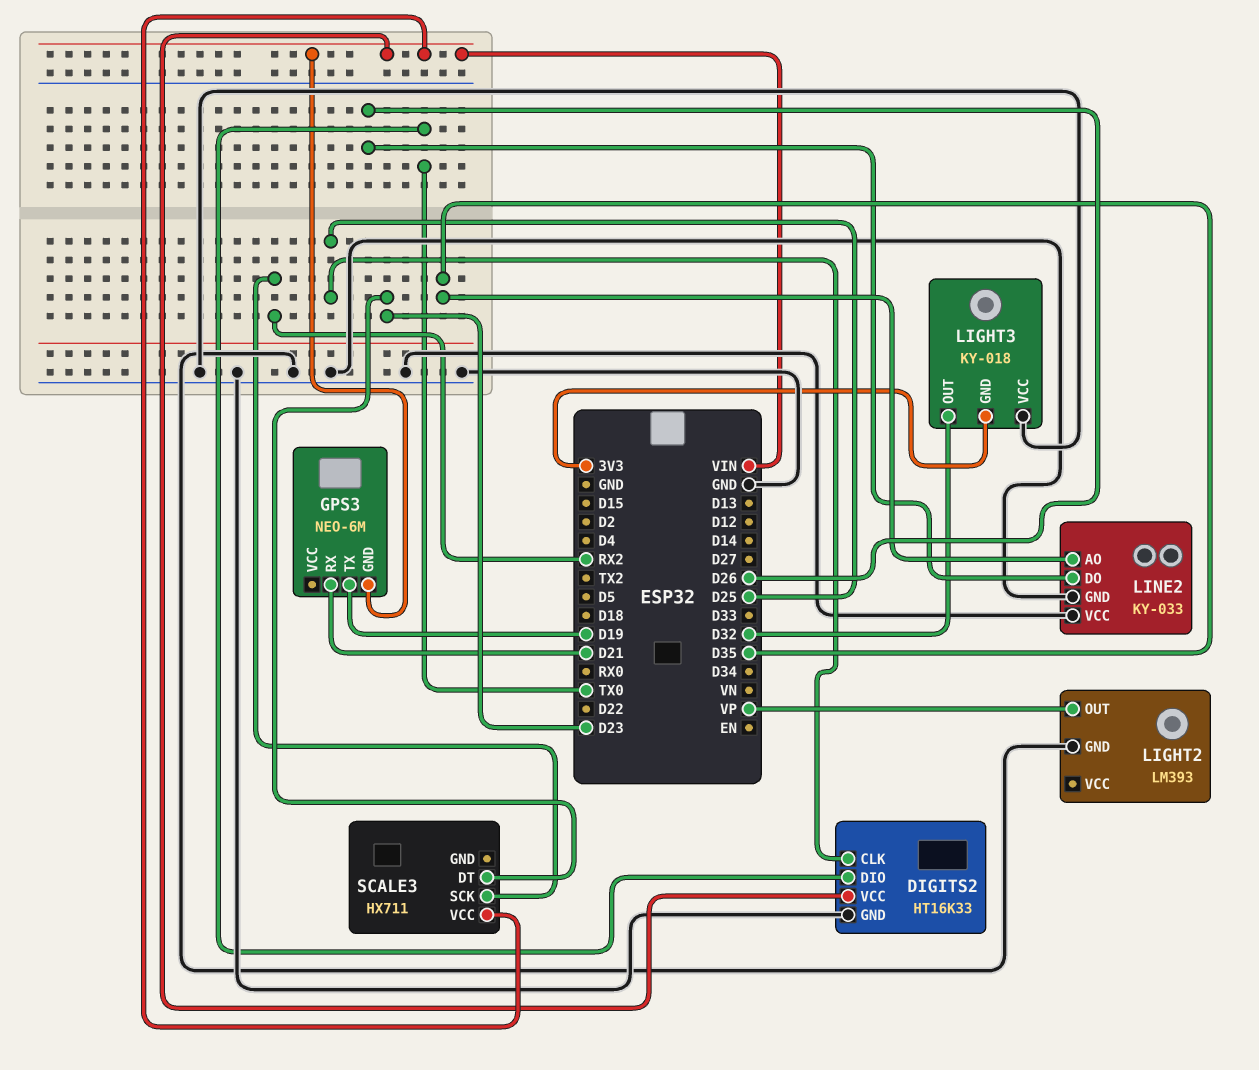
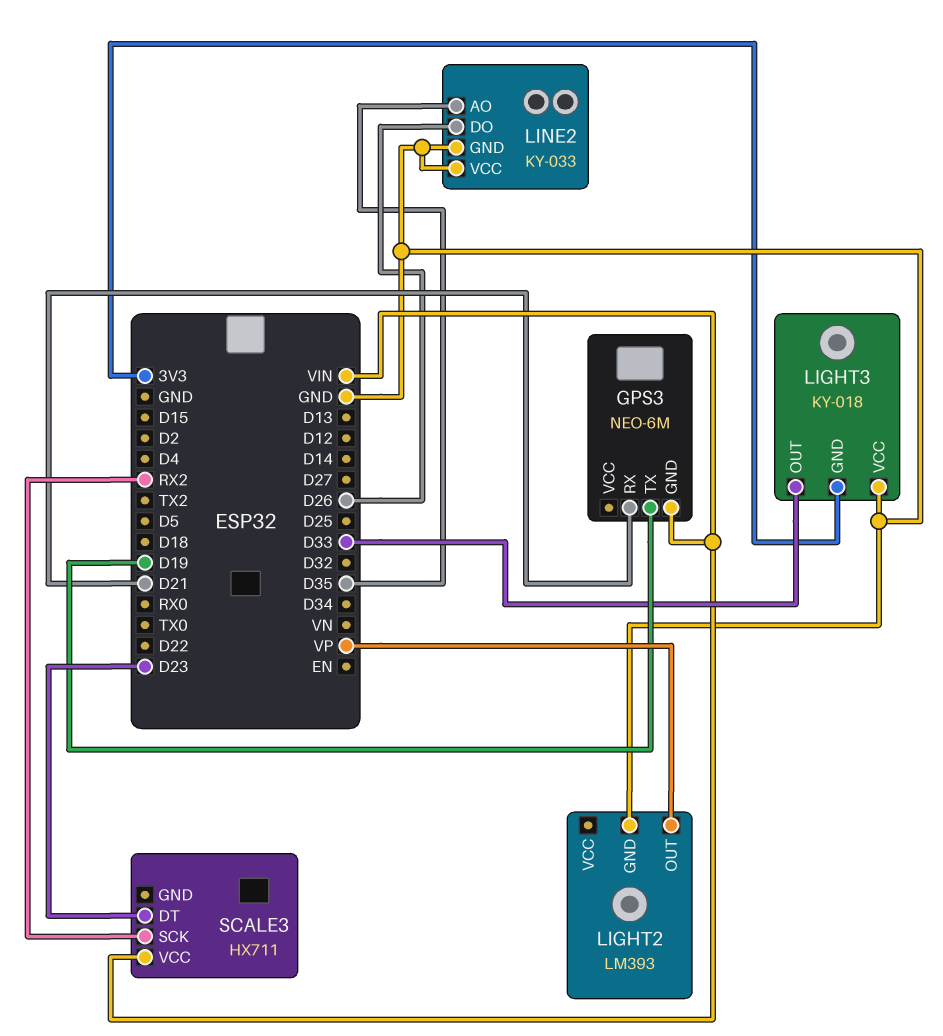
DIGITS2: HT16K33 -> none
DIGITS2 pin CLK: D25 -> none
DIGITS2 pin DIO: TX0 -> none
DIGITS2 pin GND: GND -> none
DIGITS2 pin VCC: VIN -> none
LIGHT3 pin OUT: D32 -> D33

